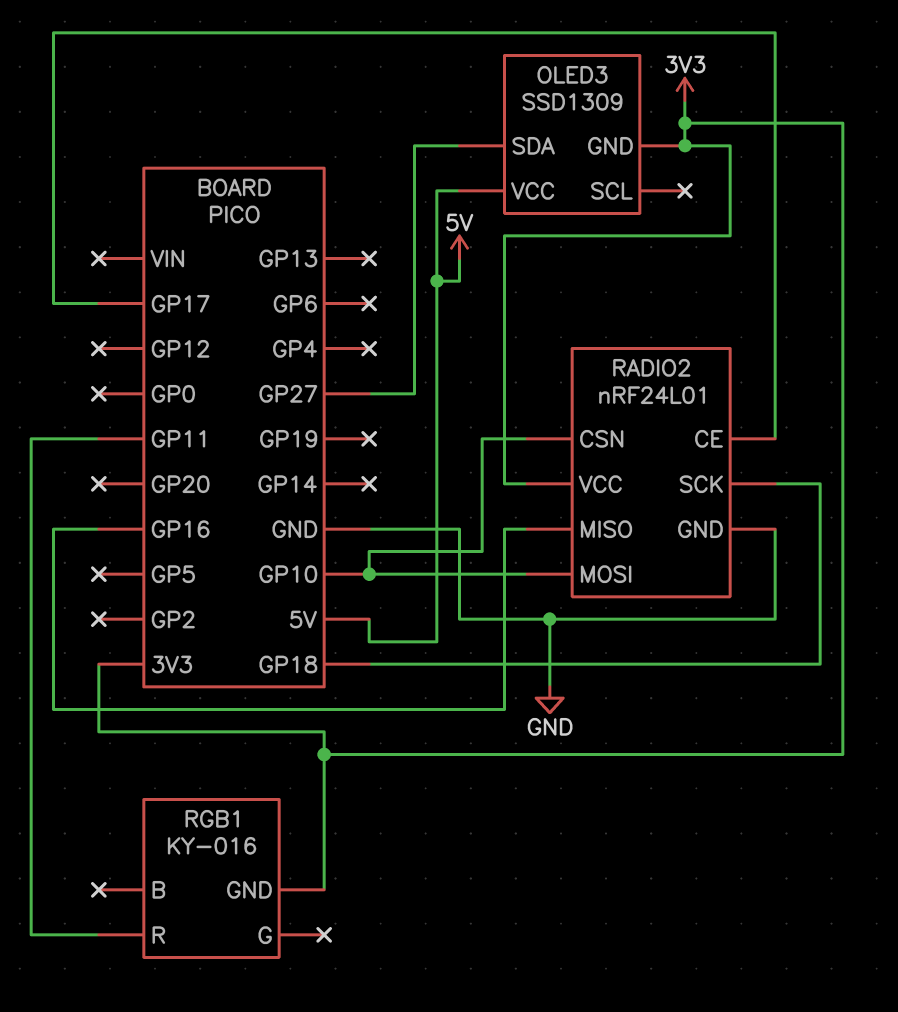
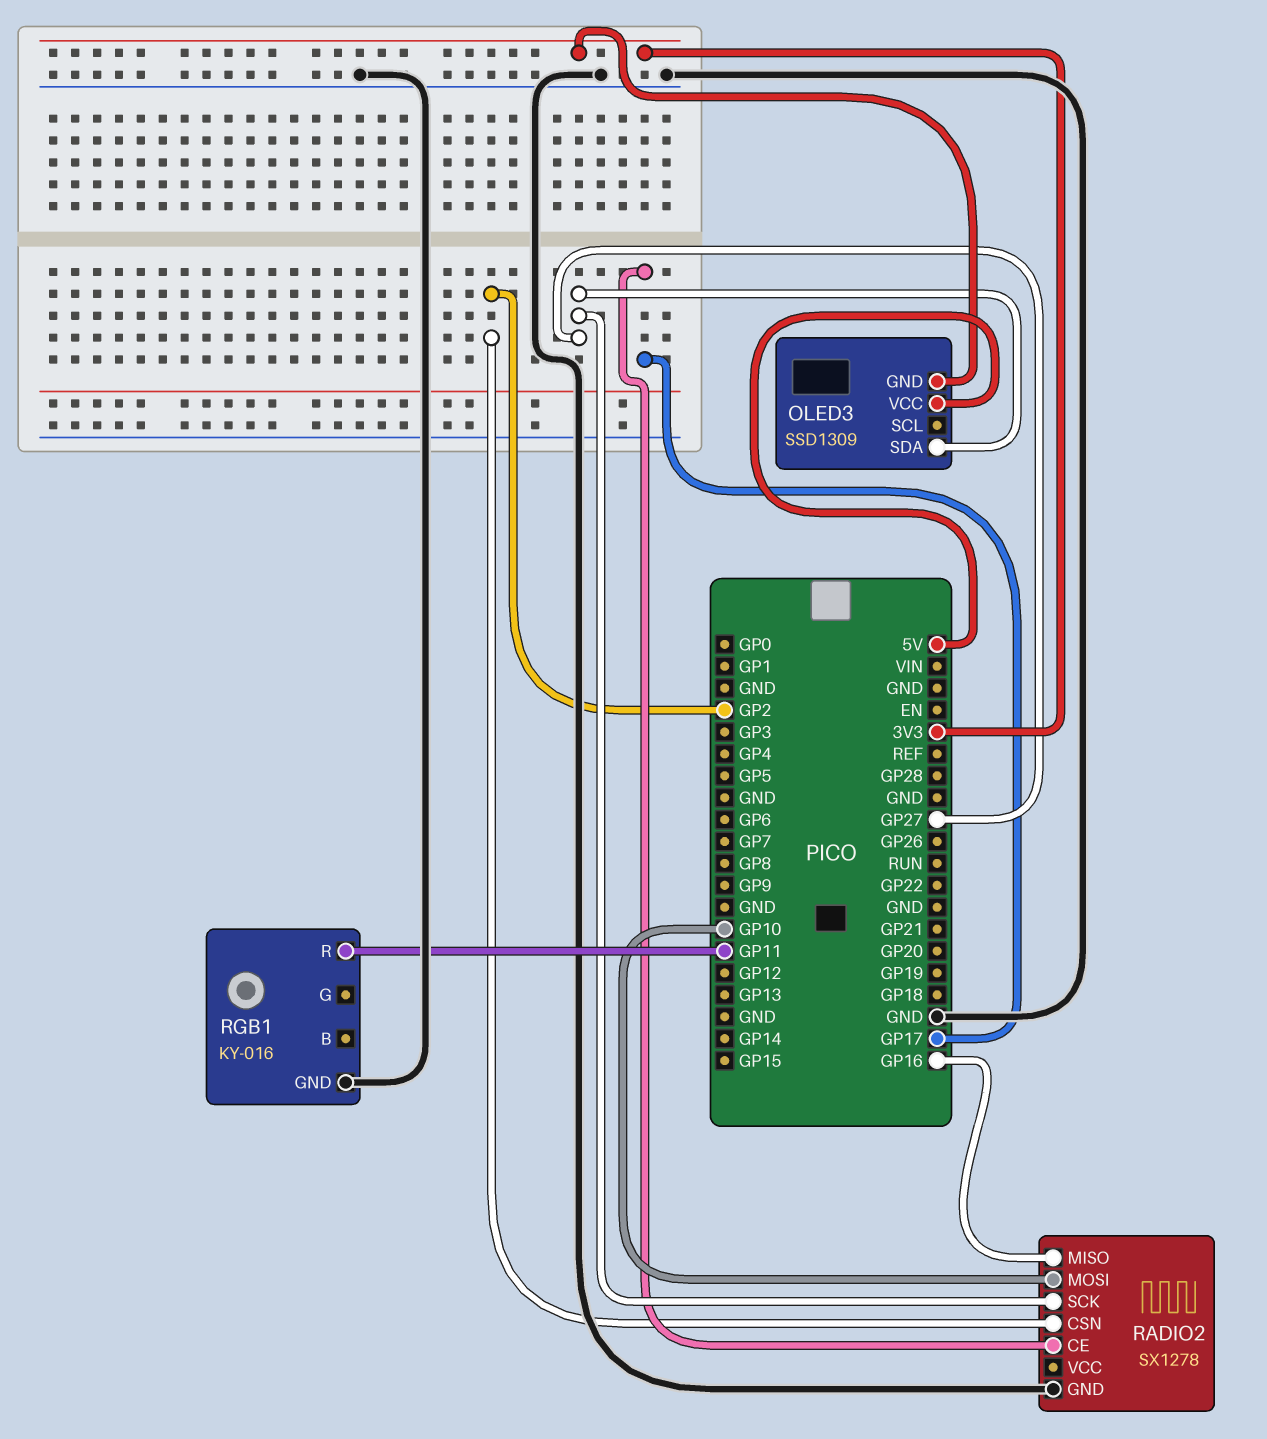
RADIO2: nRF24L01 -> SX1278
RADIO2 pin CSN: GP10 -> GP2
RADIO2 pin SCK: GP18 -> GP27
RADIO2 pin VCC: 3V3 -> none
RGB1 pin GND: 3V3 -> GND

